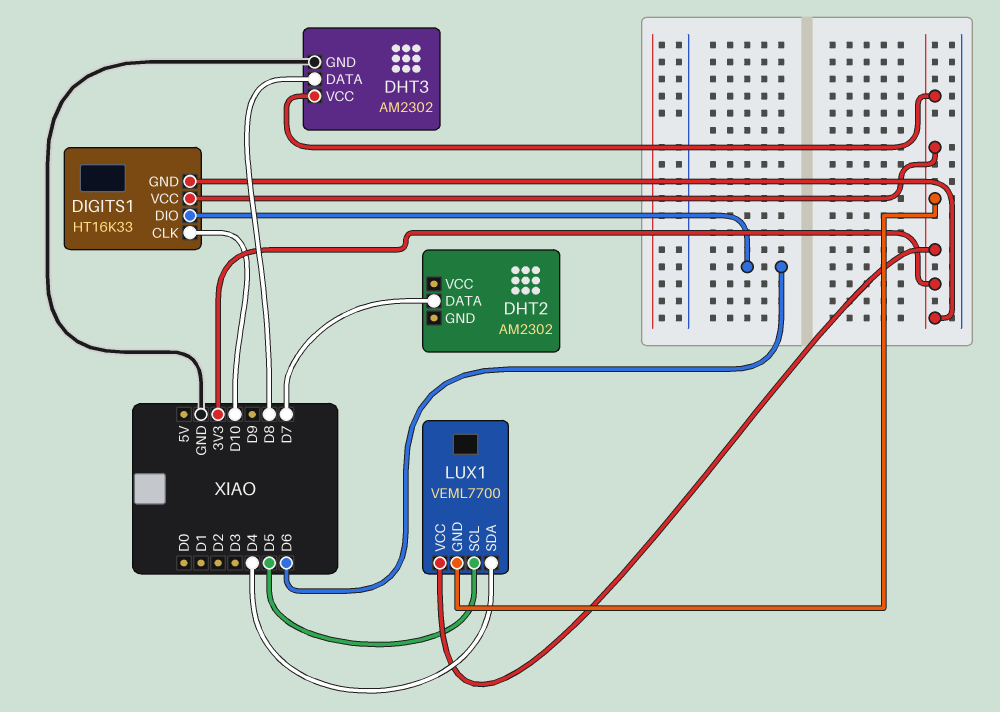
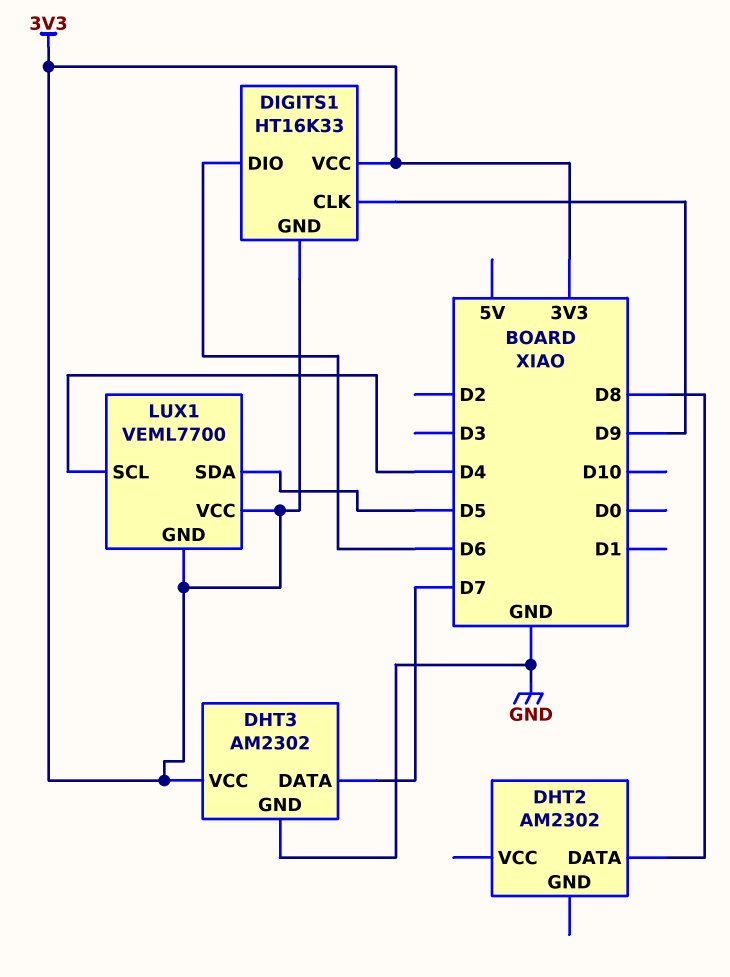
DHT2 pin DATA: D7 -> D8
DHT3 pin DATA: D8 -> D7
DIGITS1 pin CLK: D10 -> D9
LUX1 pin SCL: D5 -> D4
LUX1 pin SDA: D4 -> D5

